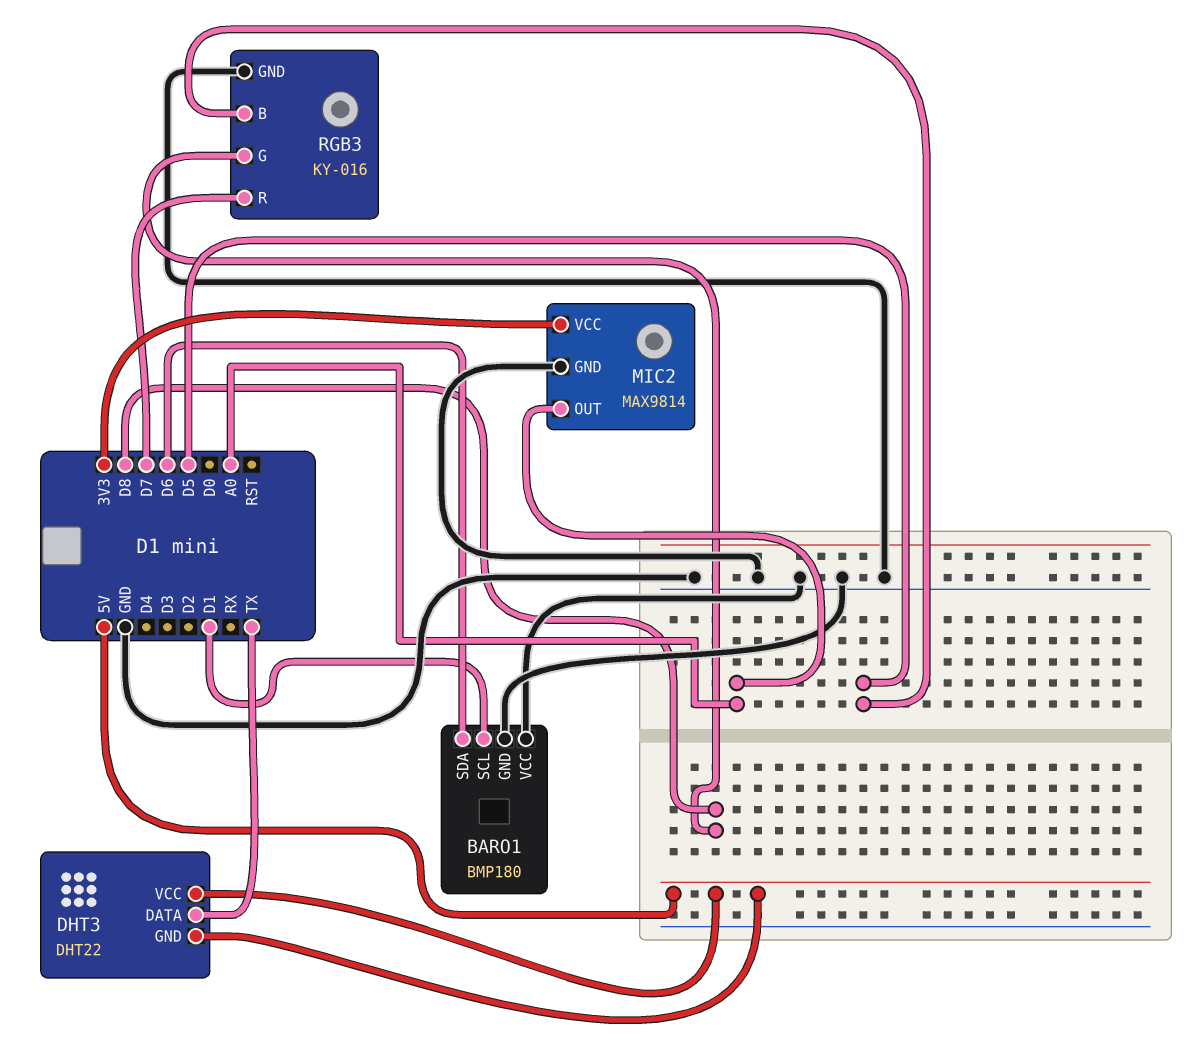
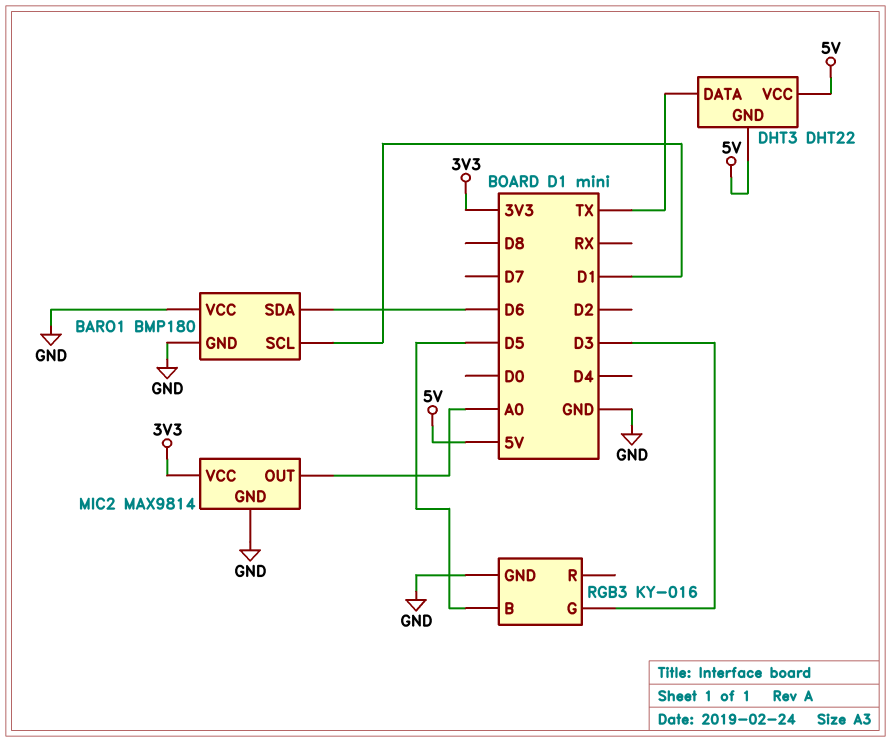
RGB3 pin G: D8 -> D3
RGB3 pin R: D7 -> none

